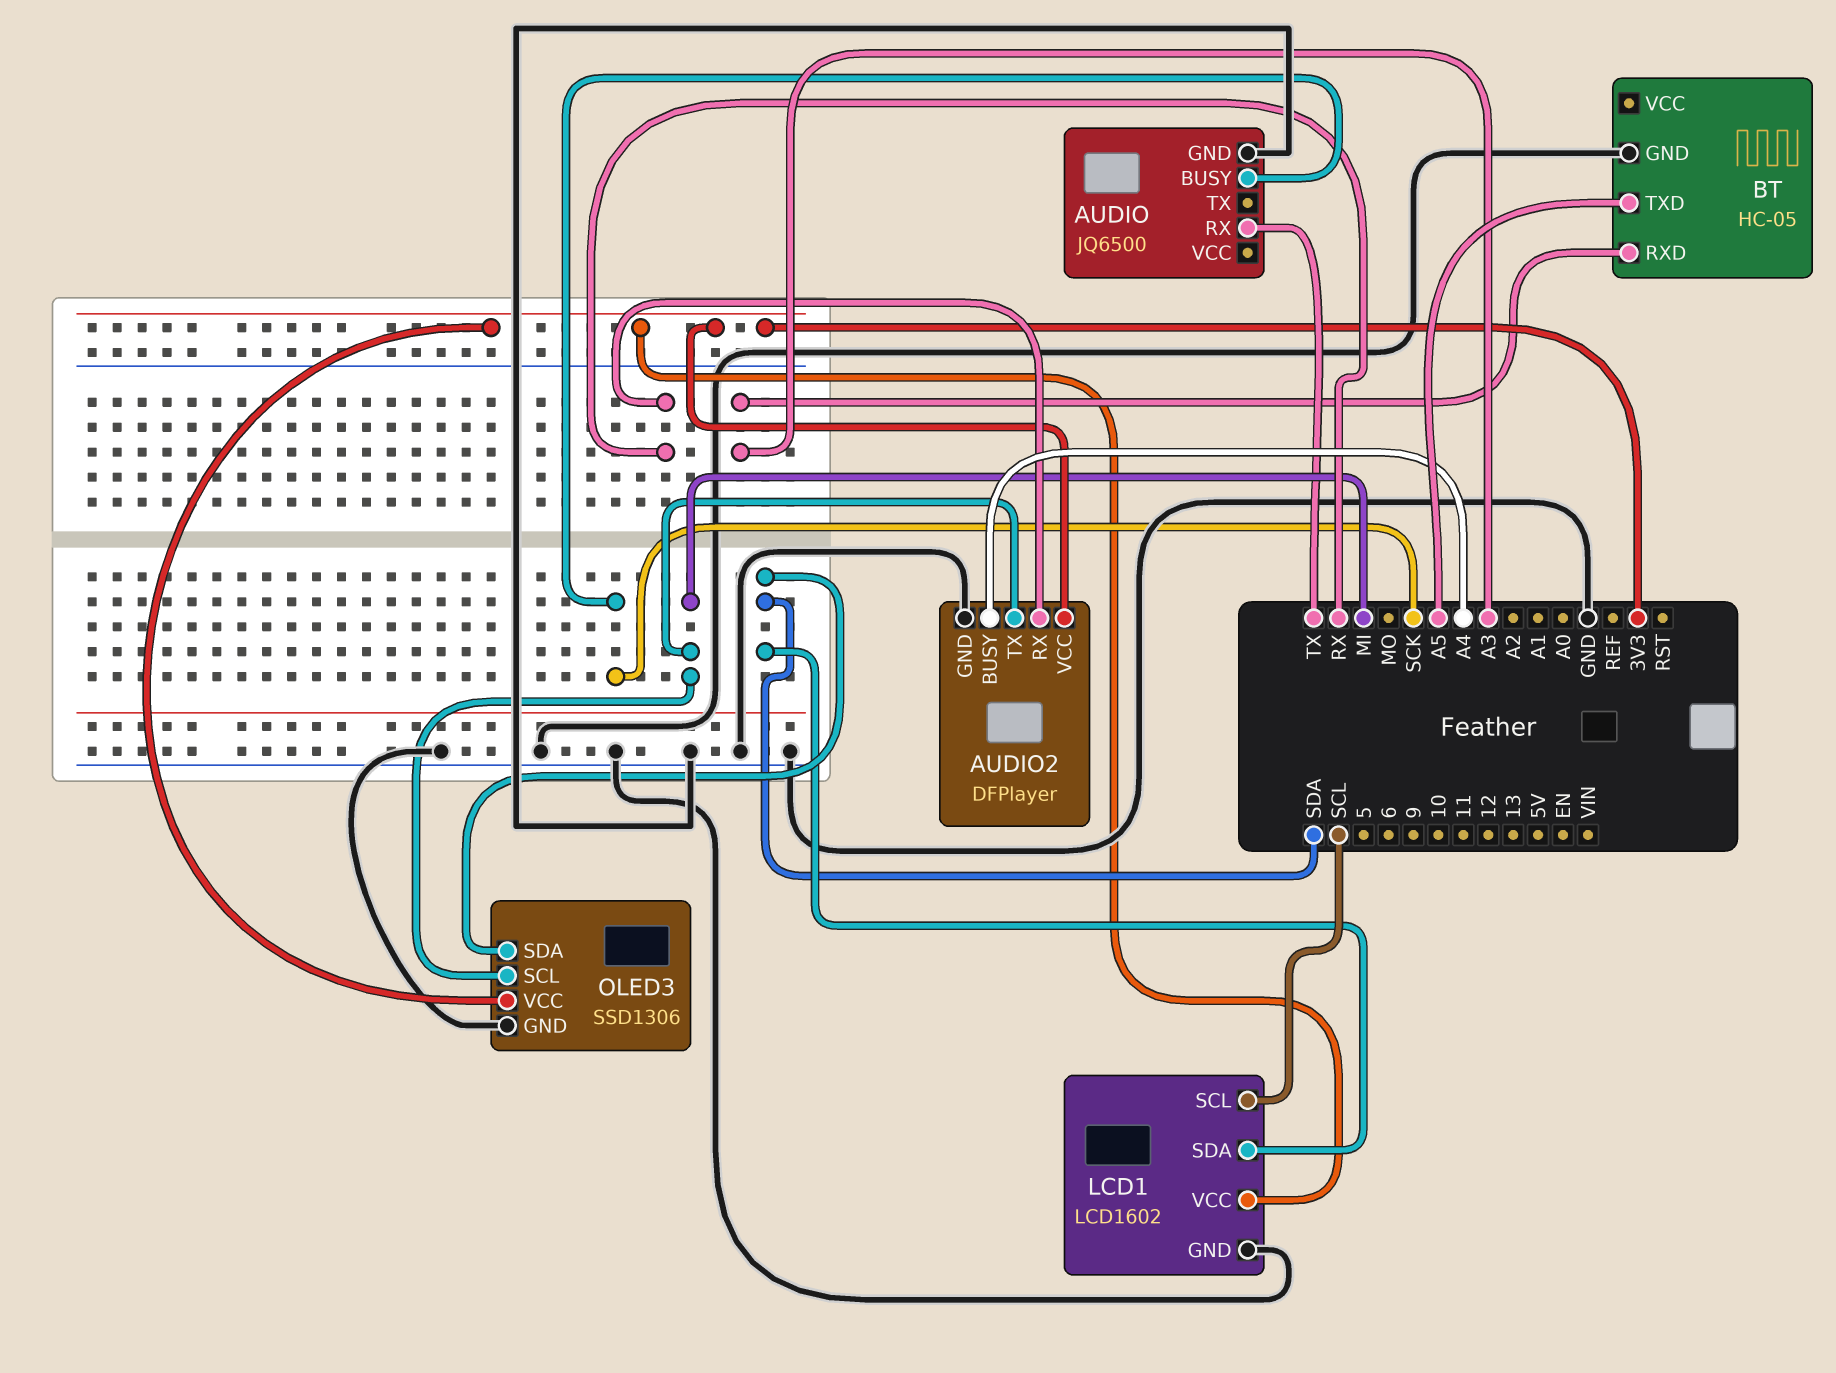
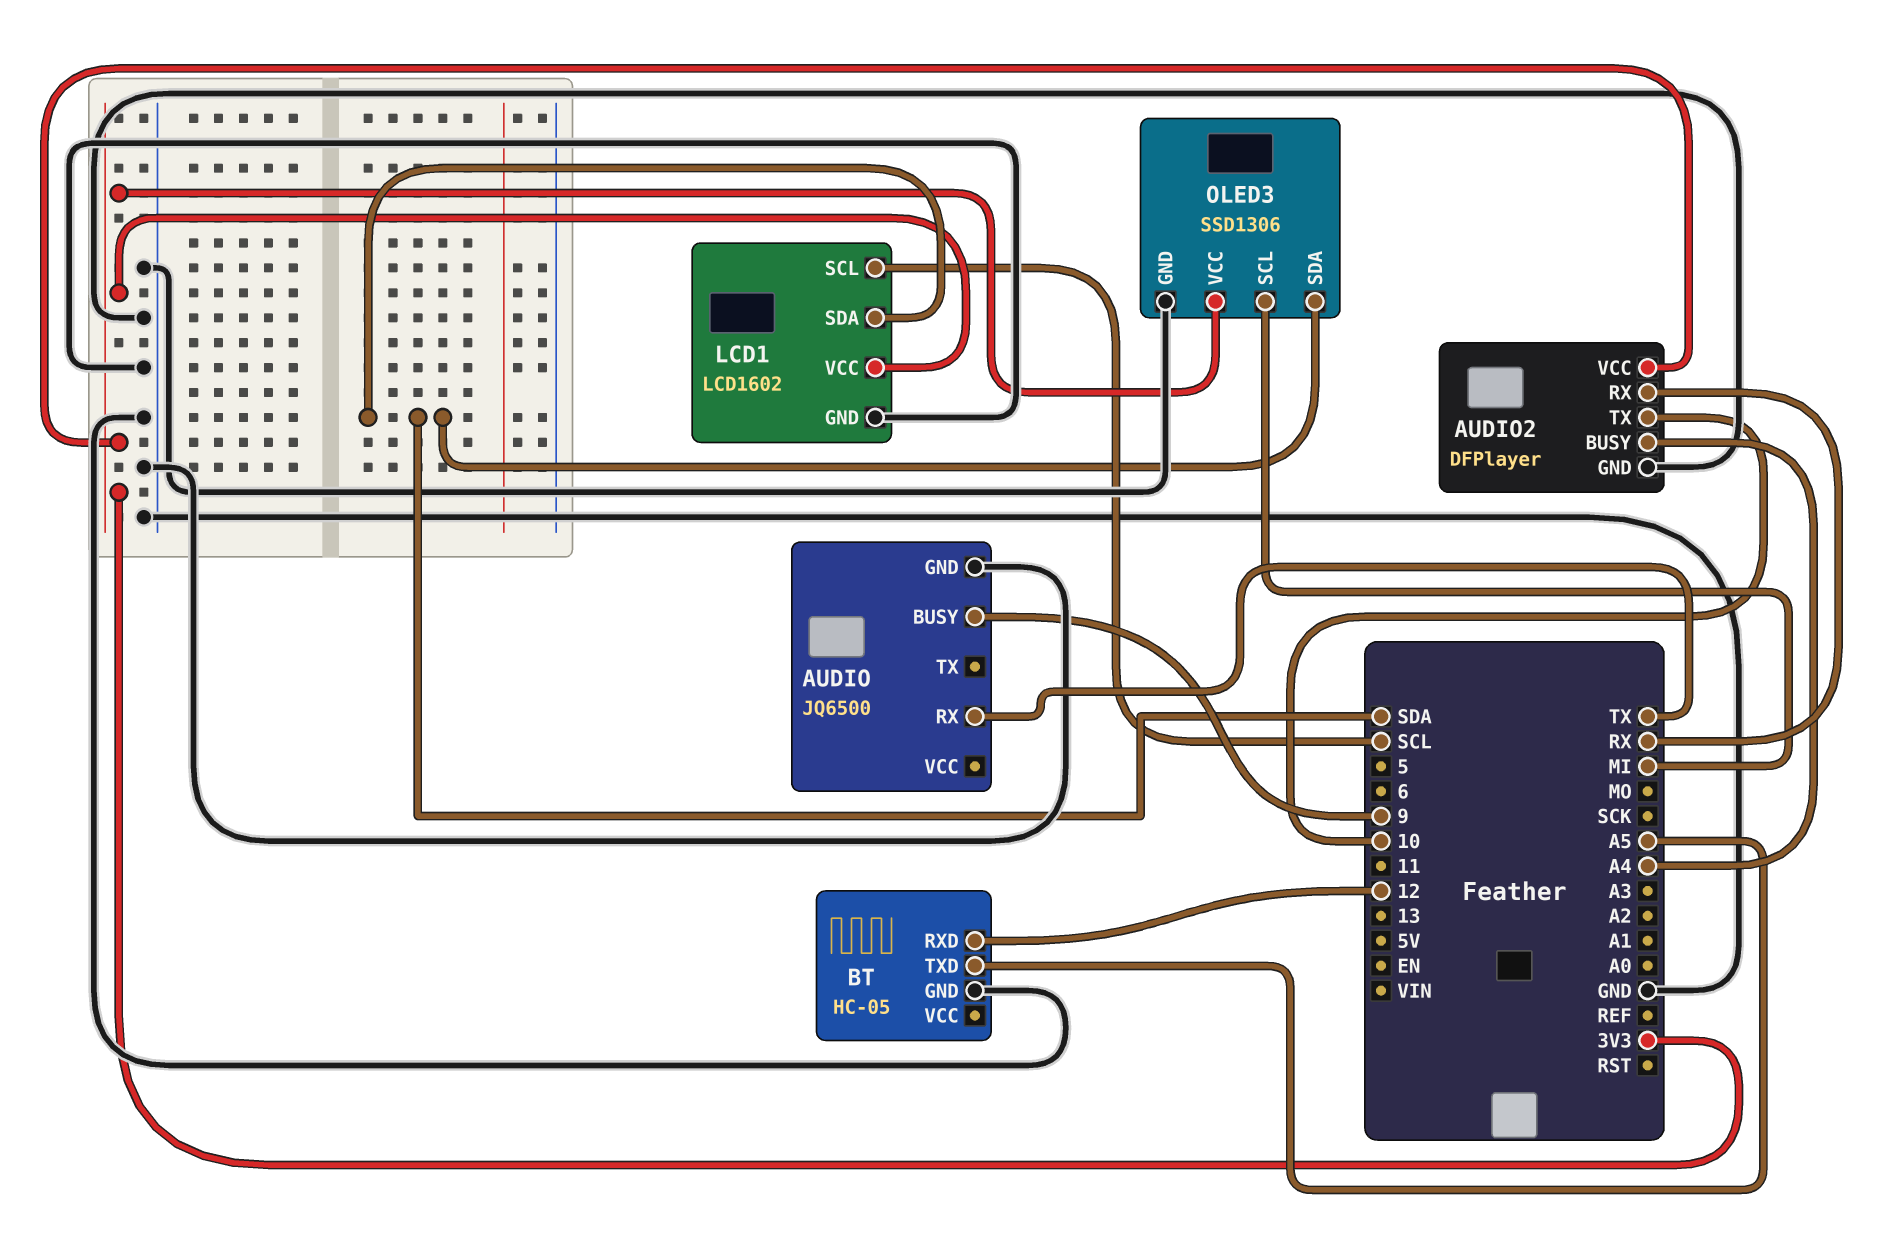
AUDIO pin BUSY: SCK -> 9
AUDIO2 pin TX: MI -> 10
BT pin RXD: A3 -> 12

